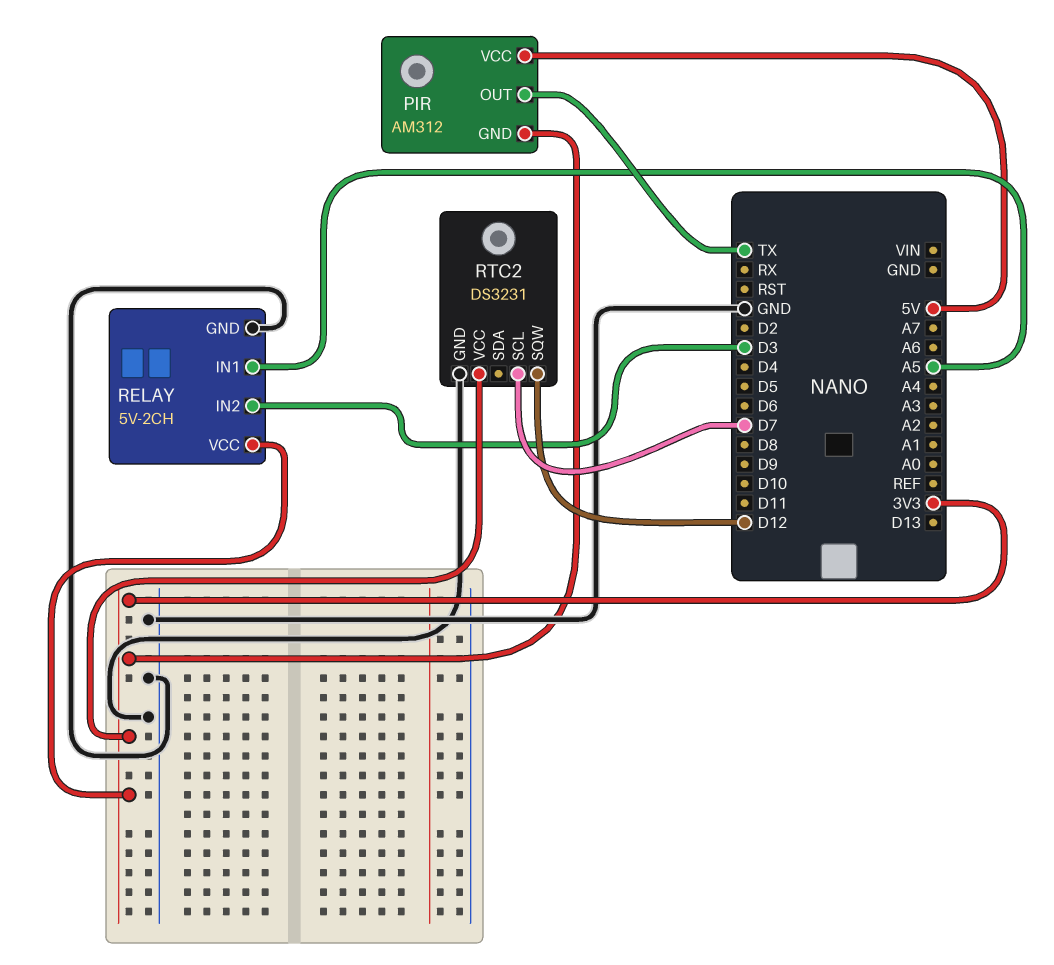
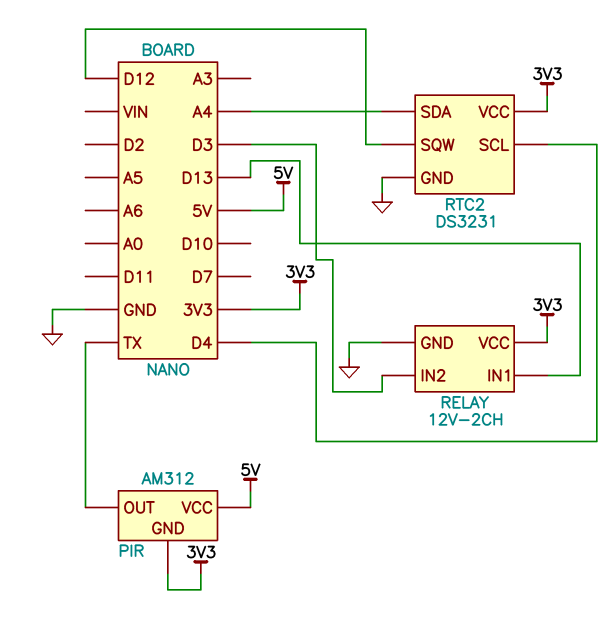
RELAY: 5V-2CH -> 12V-2CH
RELAY pin IN1: A5 -> D13
RTC2 pin SCL: D7 -> D4
RTC2 pin SDA: none -> A4

